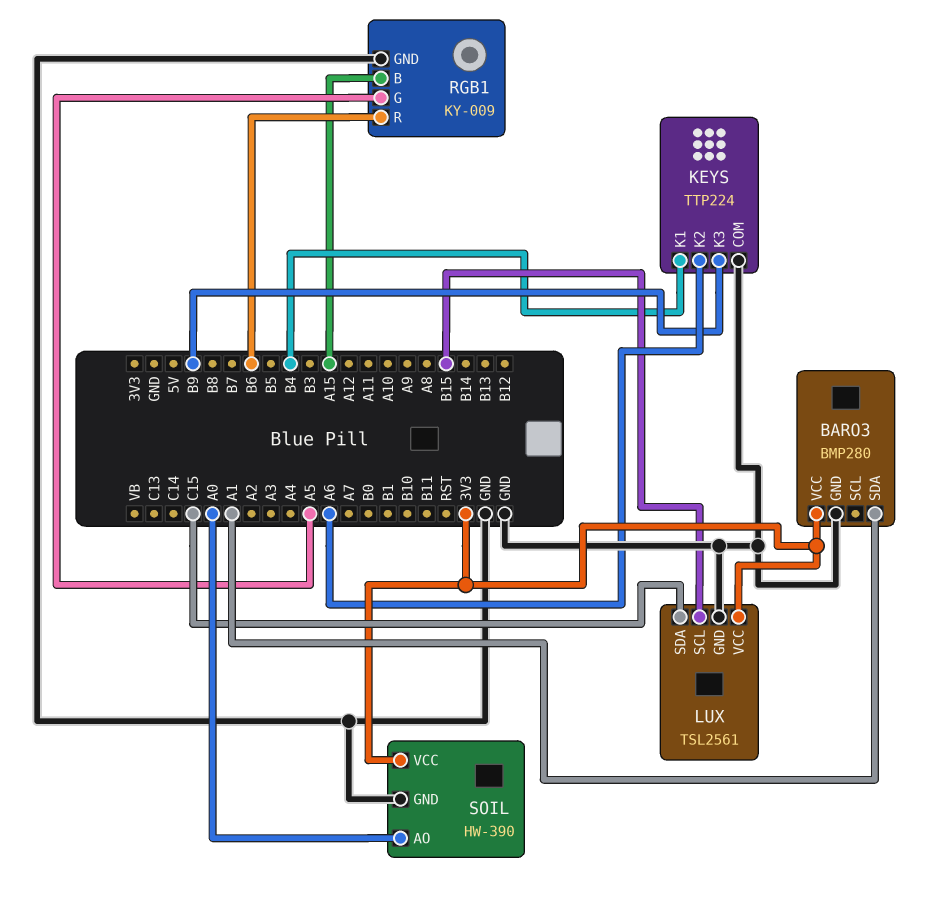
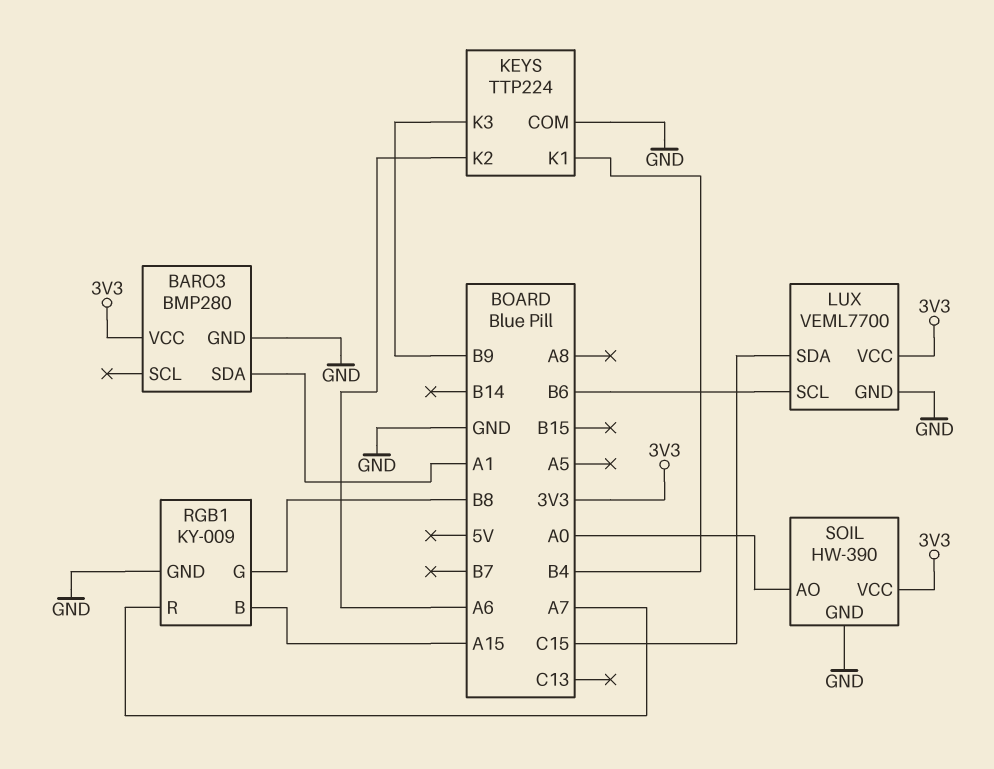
LUX: TSL2561 -> VEML7700
LUX pin SCL: B15 -> B6
RGB1 pin G: A5 -> B8
RGB1 pin R: B6 -> A7

